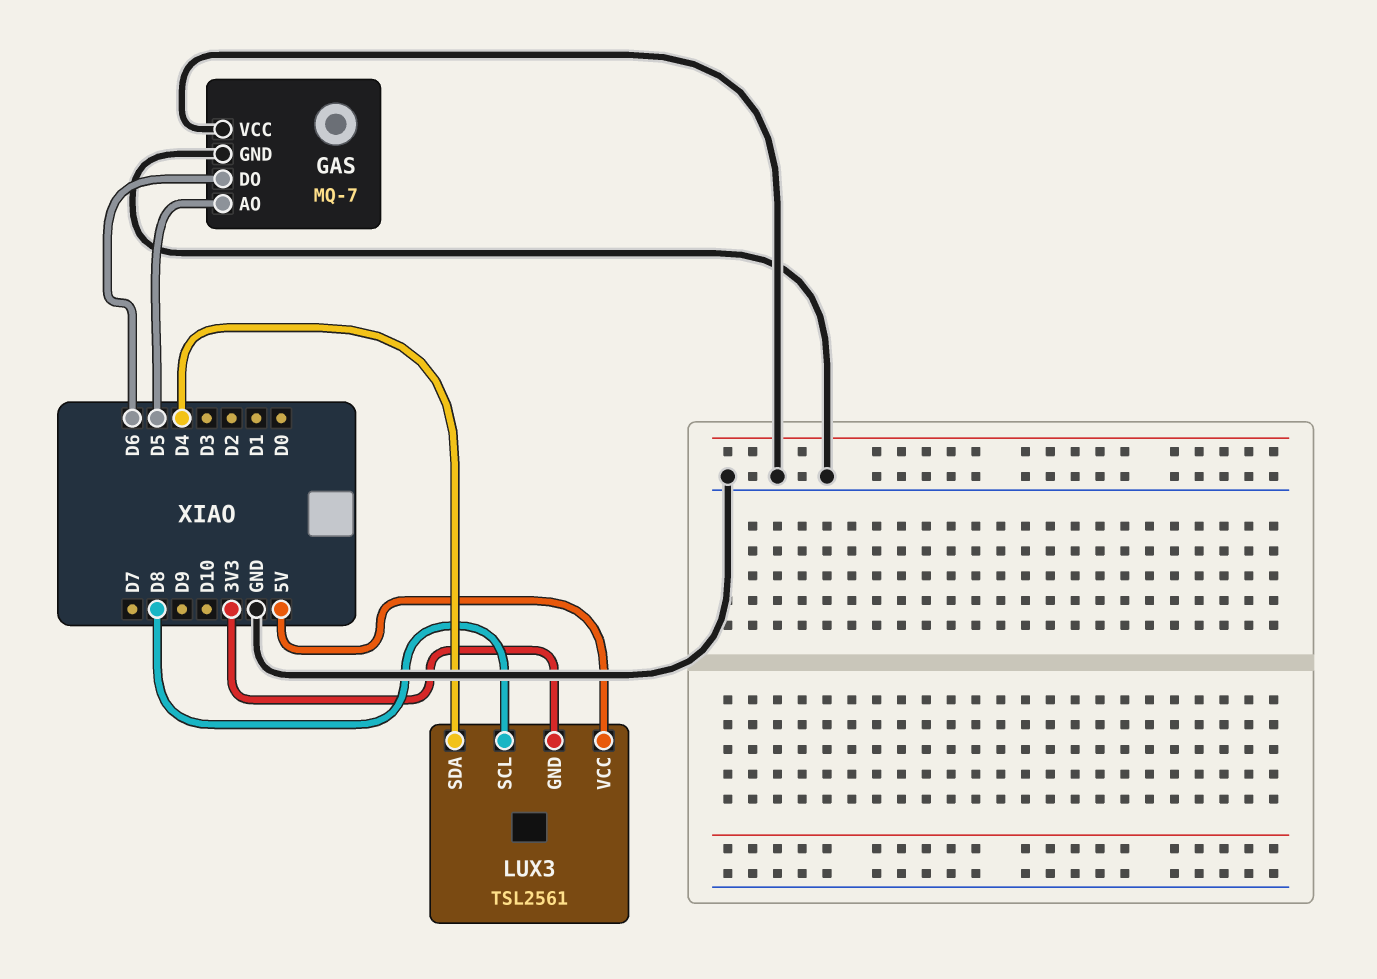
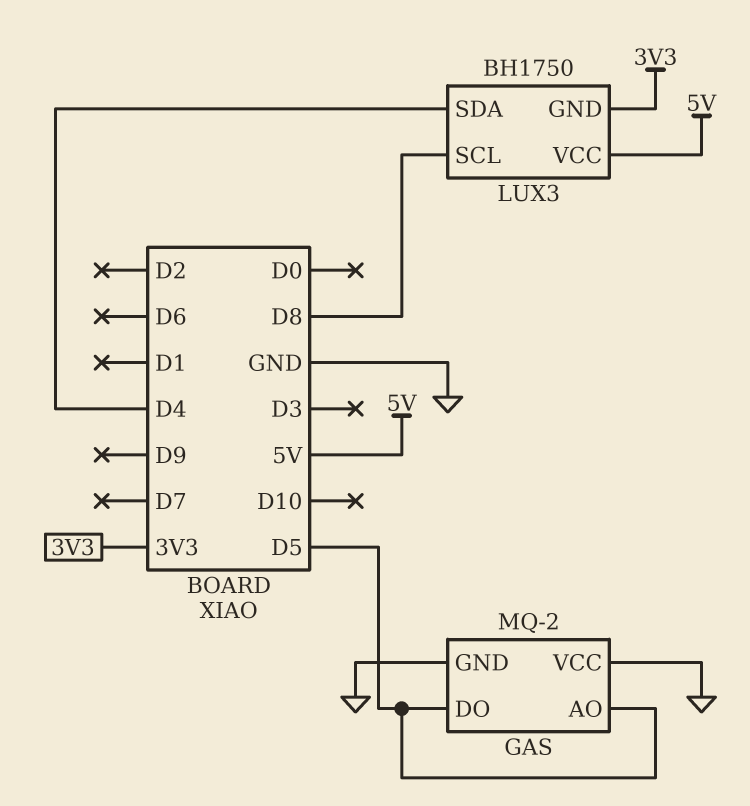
GAS: MQ-7 -> MQ-2
GAS pin DO: D6 -> D5
LUX3: TSL2561 -> BH1750

